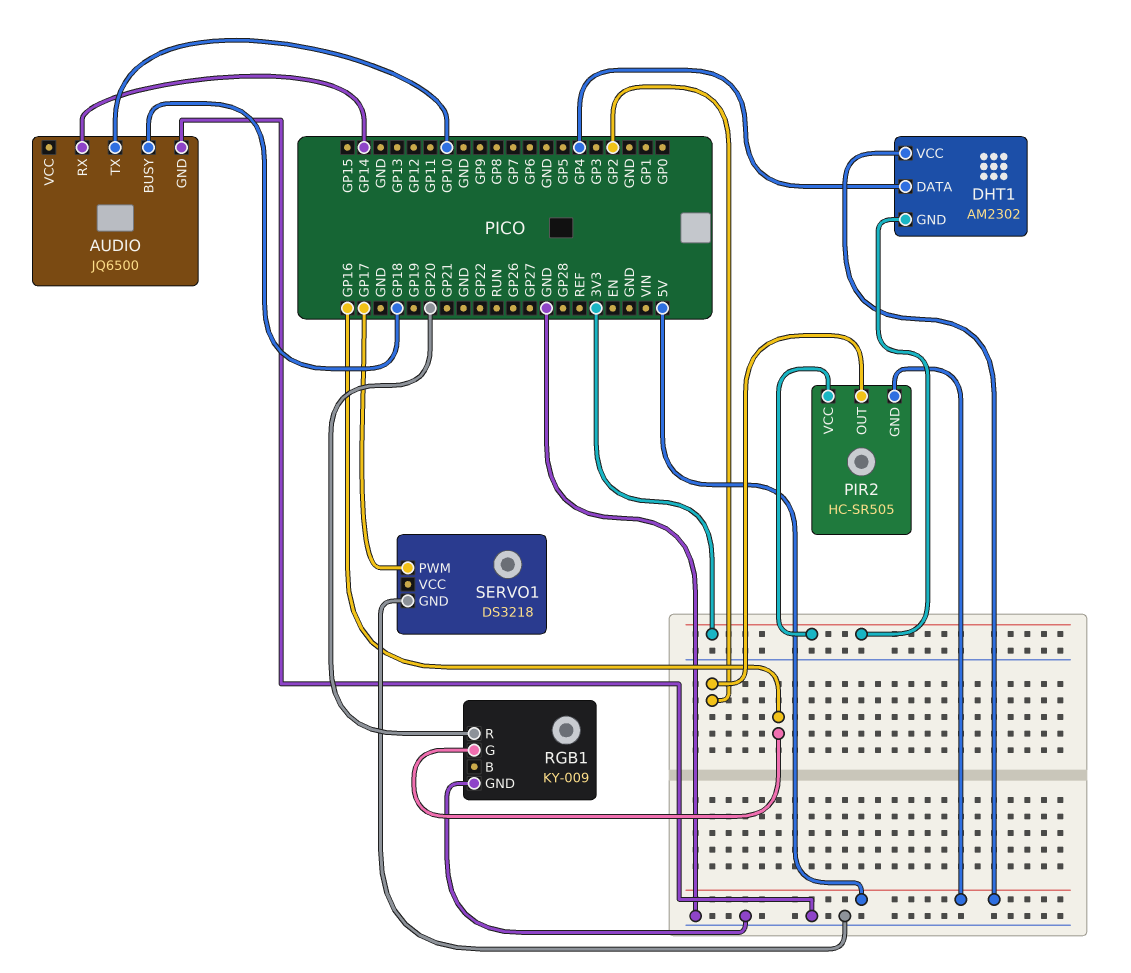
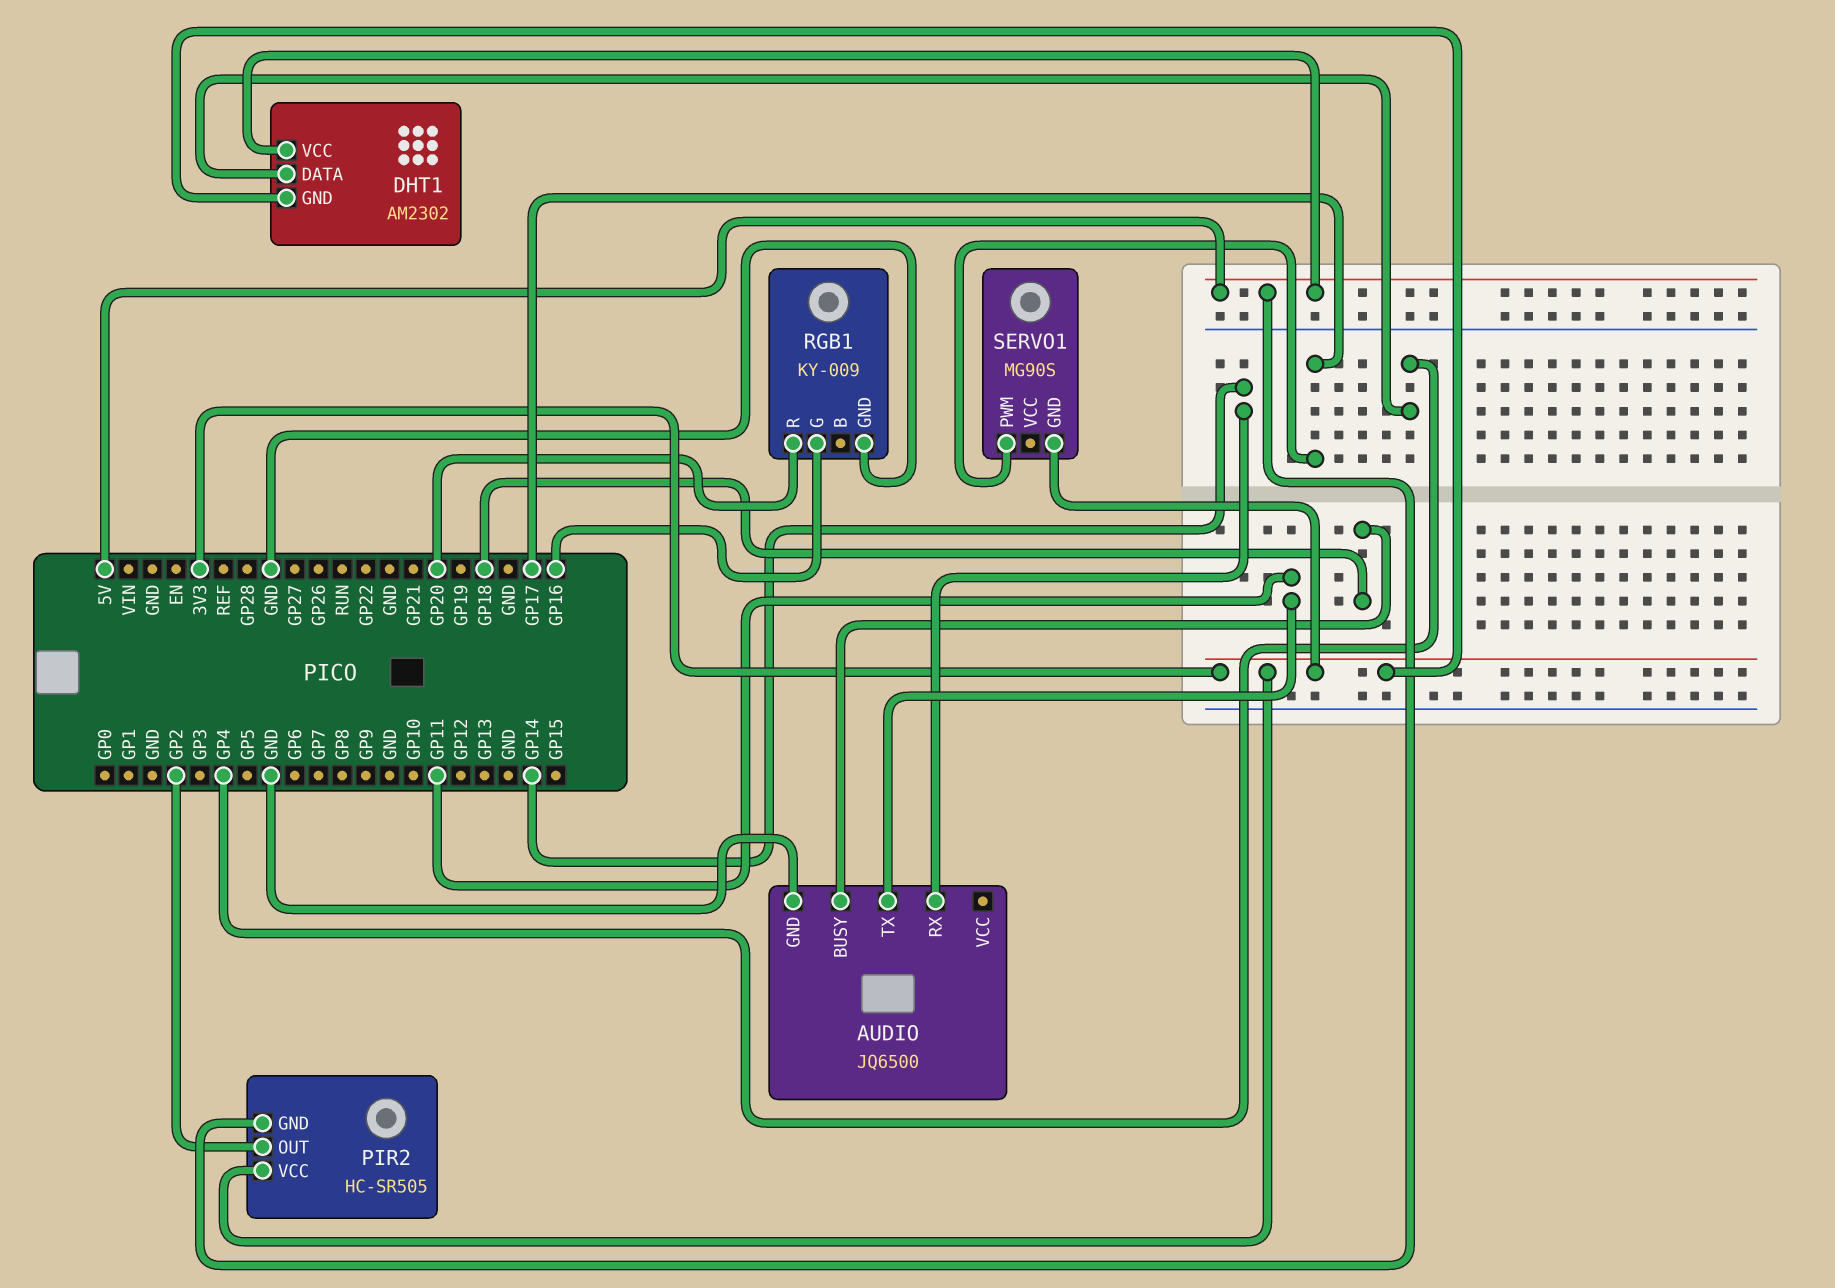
AUDIO pin TX: GP10 -> GP11
SERVO1: DS3218 -> MG90S
SERVO1 pin GND: GND -> 3V3

